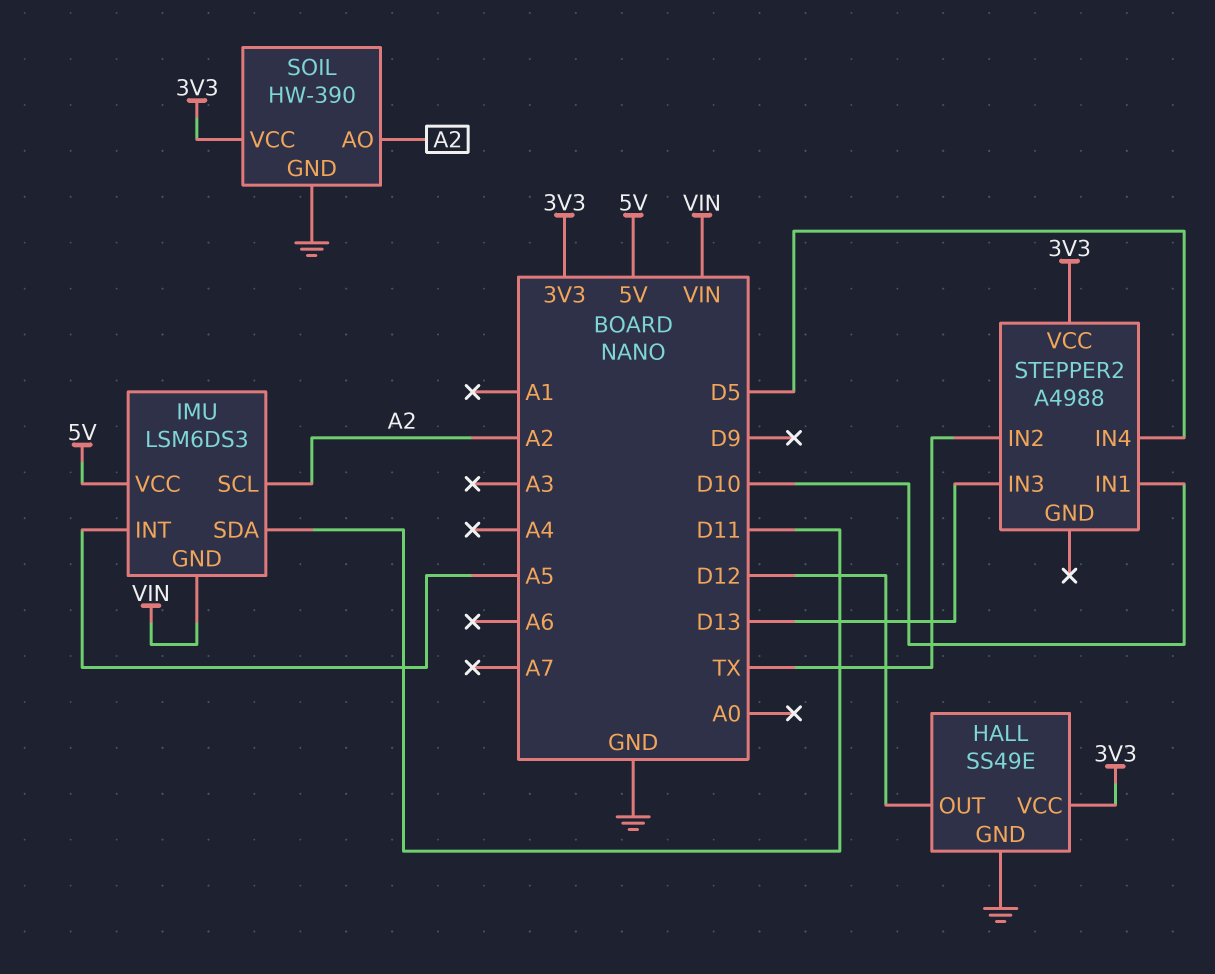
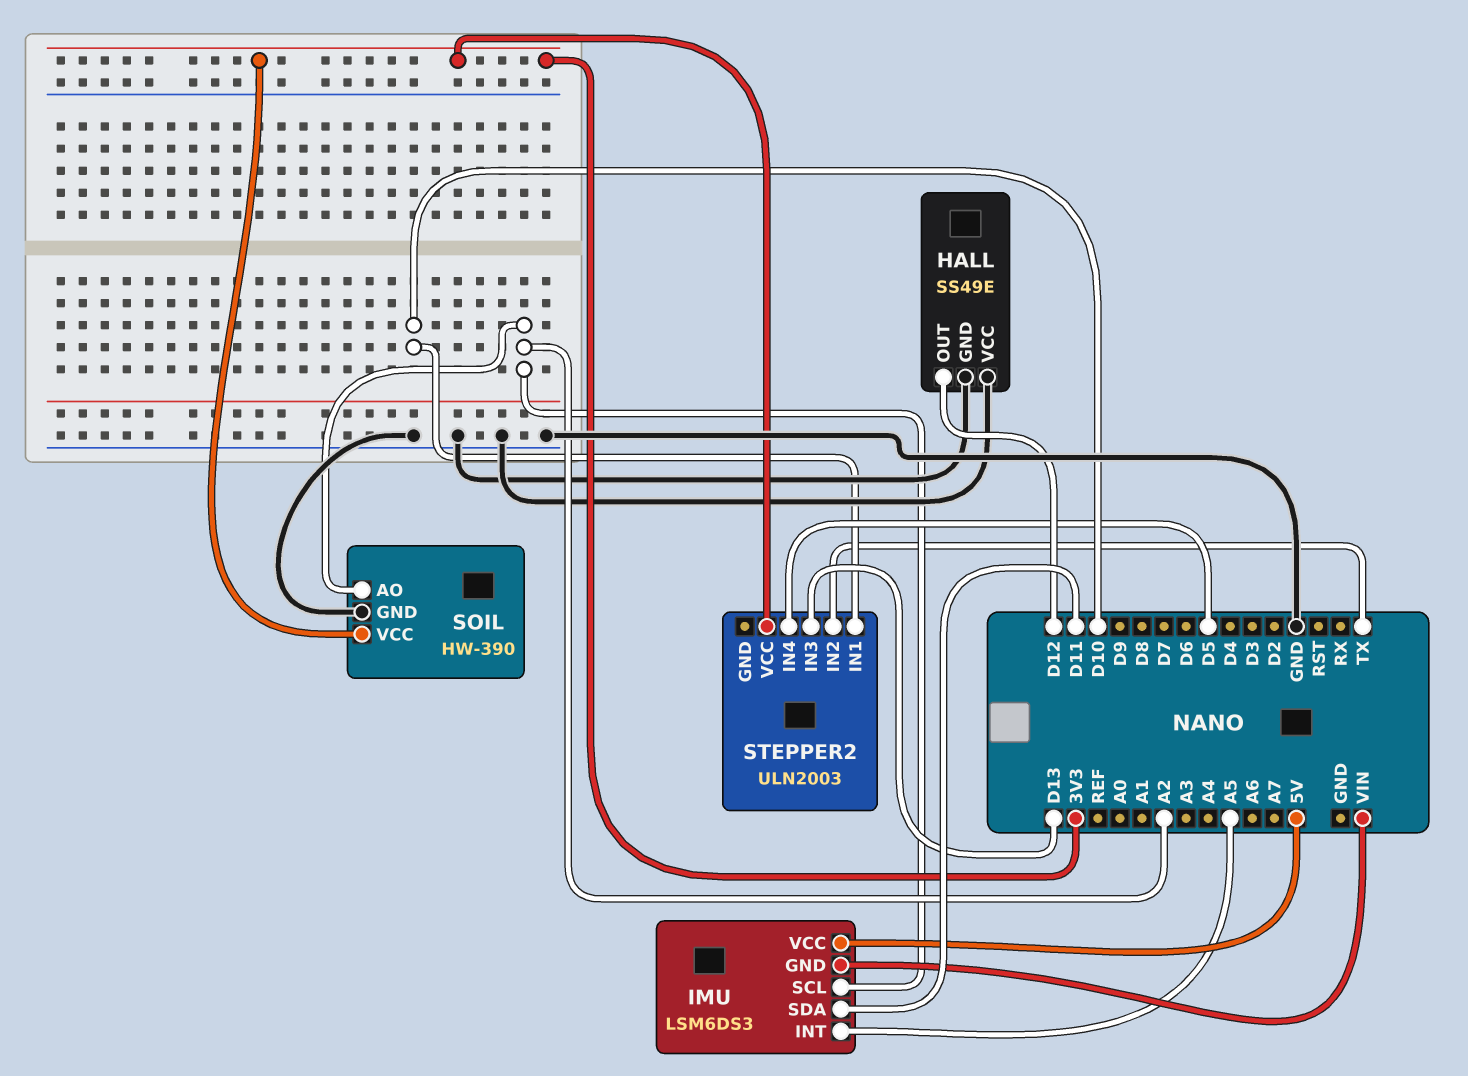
HALL pin VCC: 3V3 -> GND
STEPPER2: A4988 -> ULN2003

